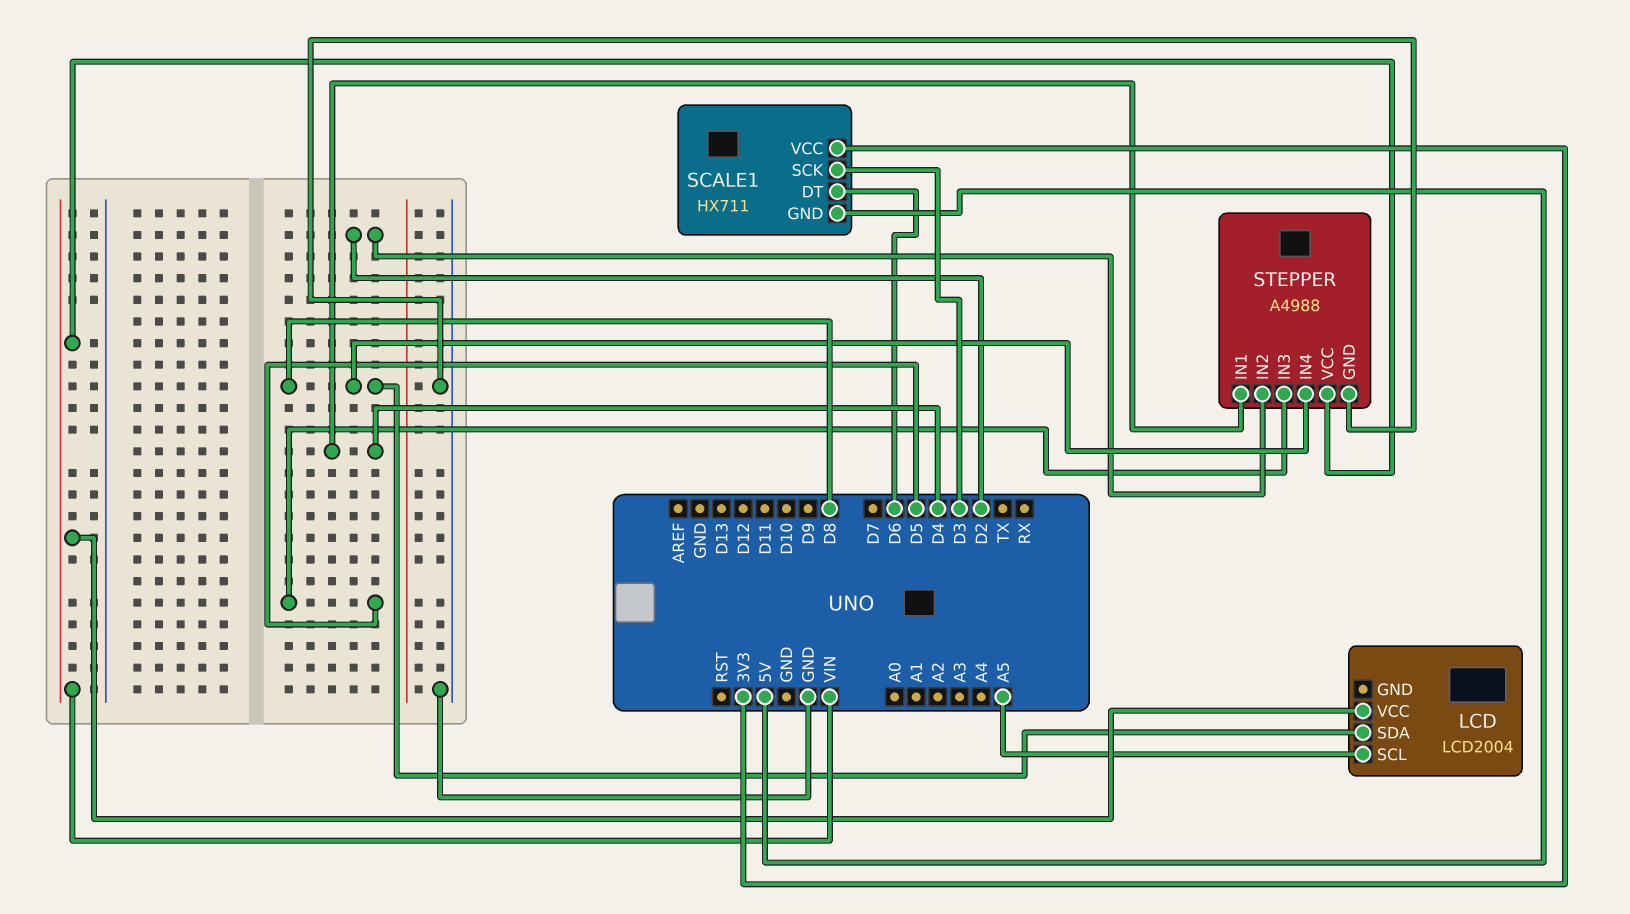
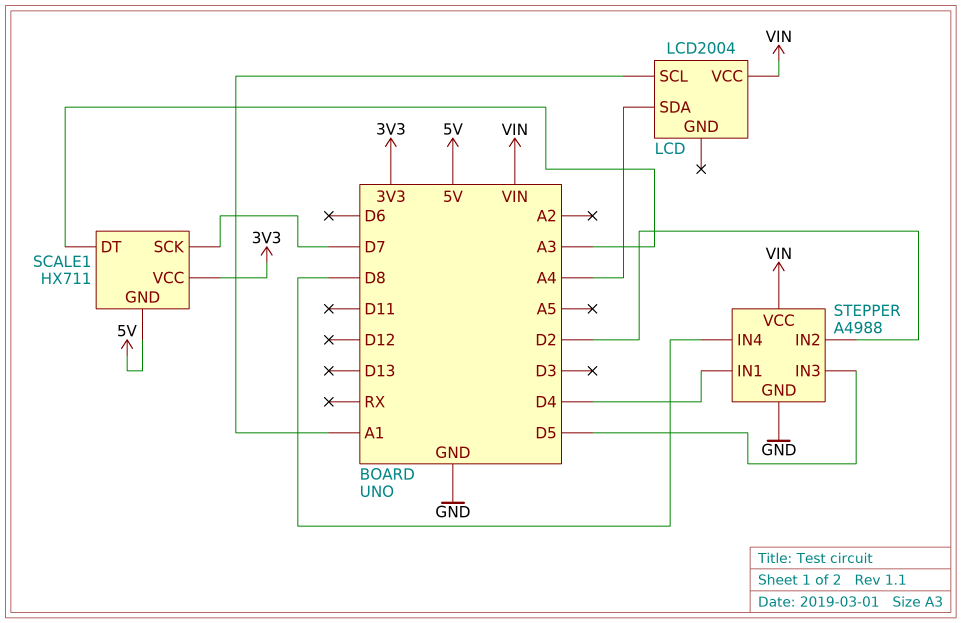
LCD pin SCL: A5 -> A1
LCD pin SDA: D8 -> A4
SCALE1 pin DT: D6 -> A3
SCALE1 pin SCK: D3 -> D7

